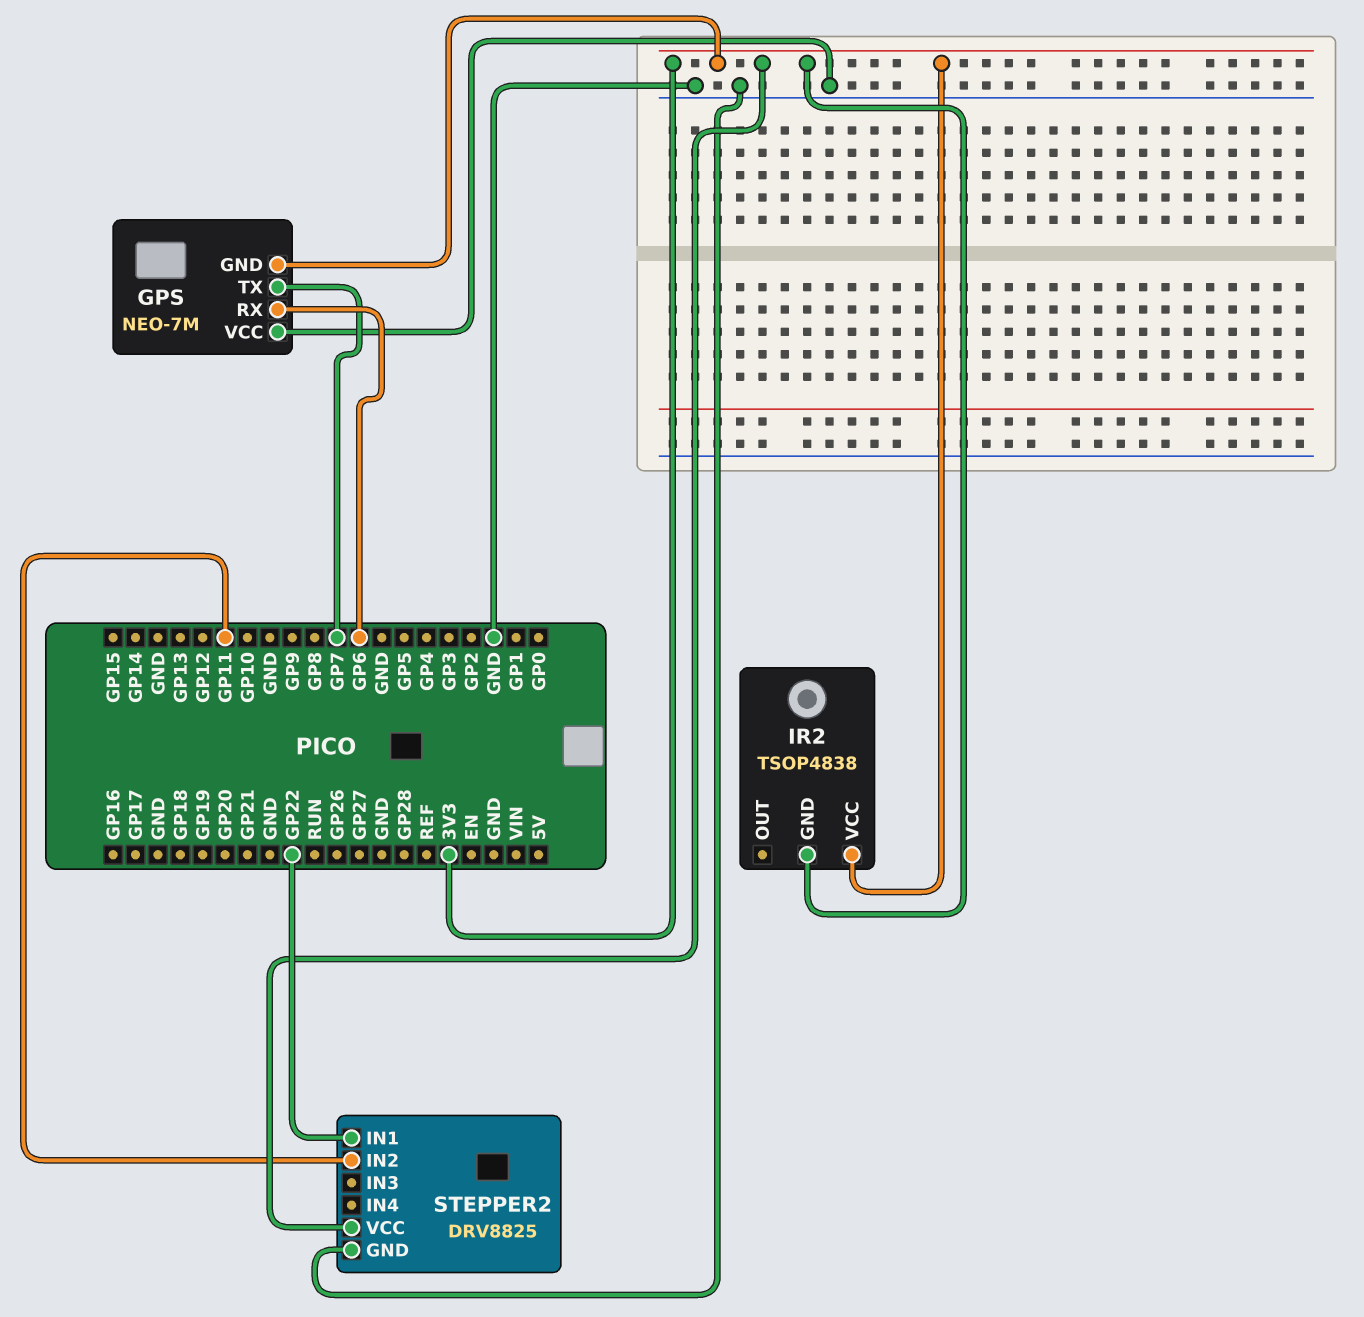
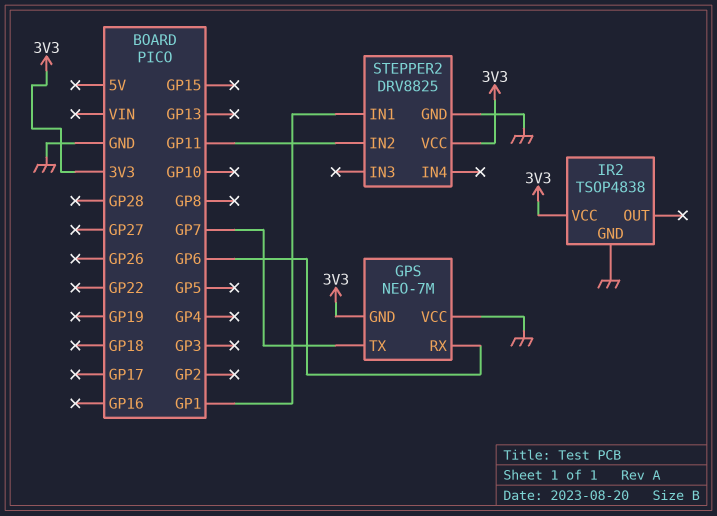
IR2 pin GND: 3V3 -> GND
STEPPER2 pin IN1: GP22 -> GP1

